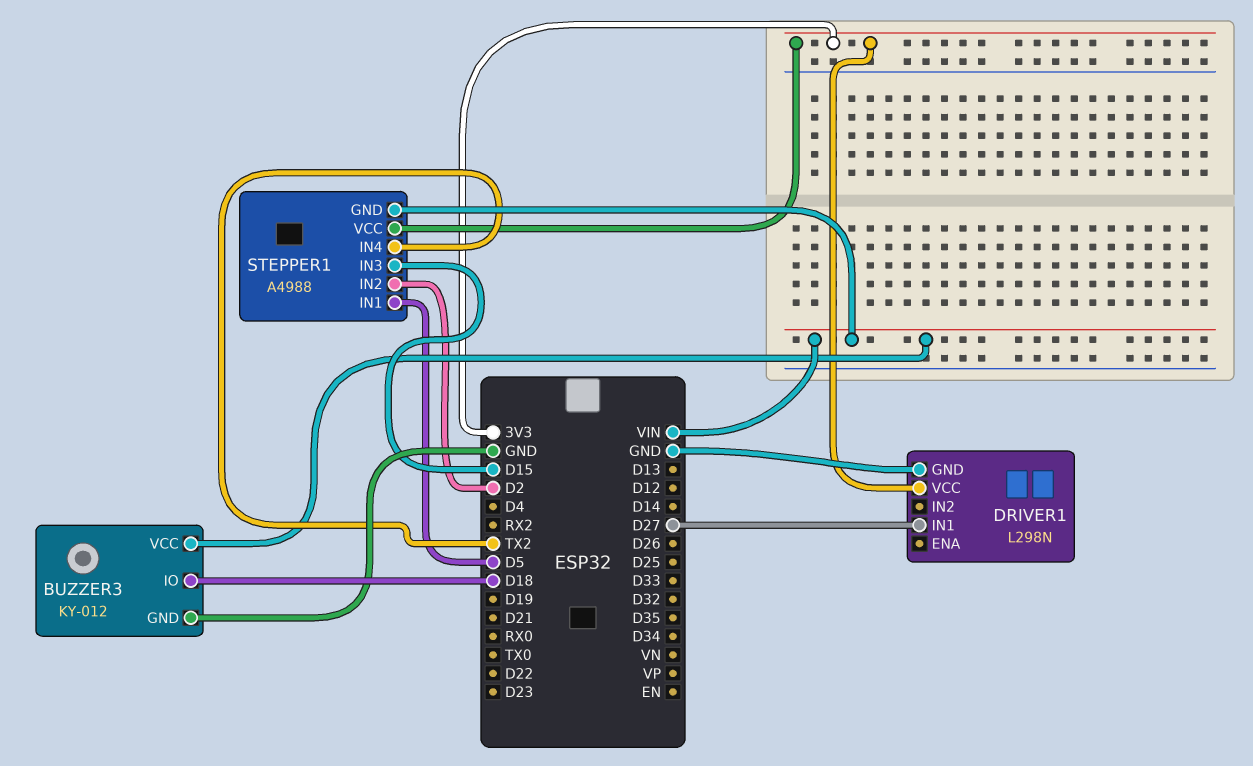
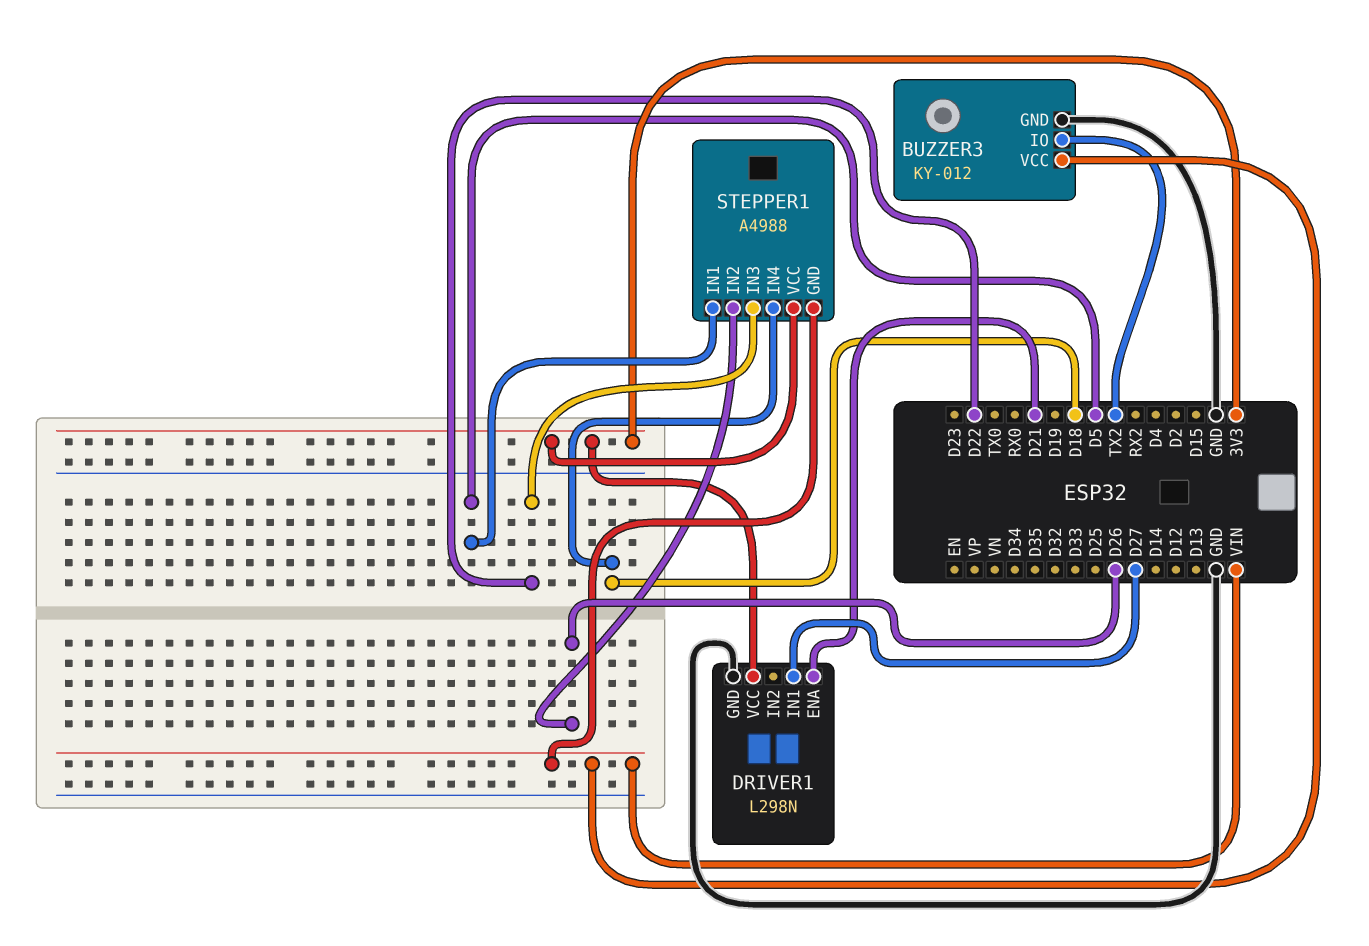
BUZZER3 pin IO: D18 -> TX2
DRIVER1 pin ENA: none -> D21
STEPPER1 pin IN2: D2 -> D26
STEPPER1 pin IN3: D15 -> D22
STEPPER1 pin IN4: TX2 -> D18

